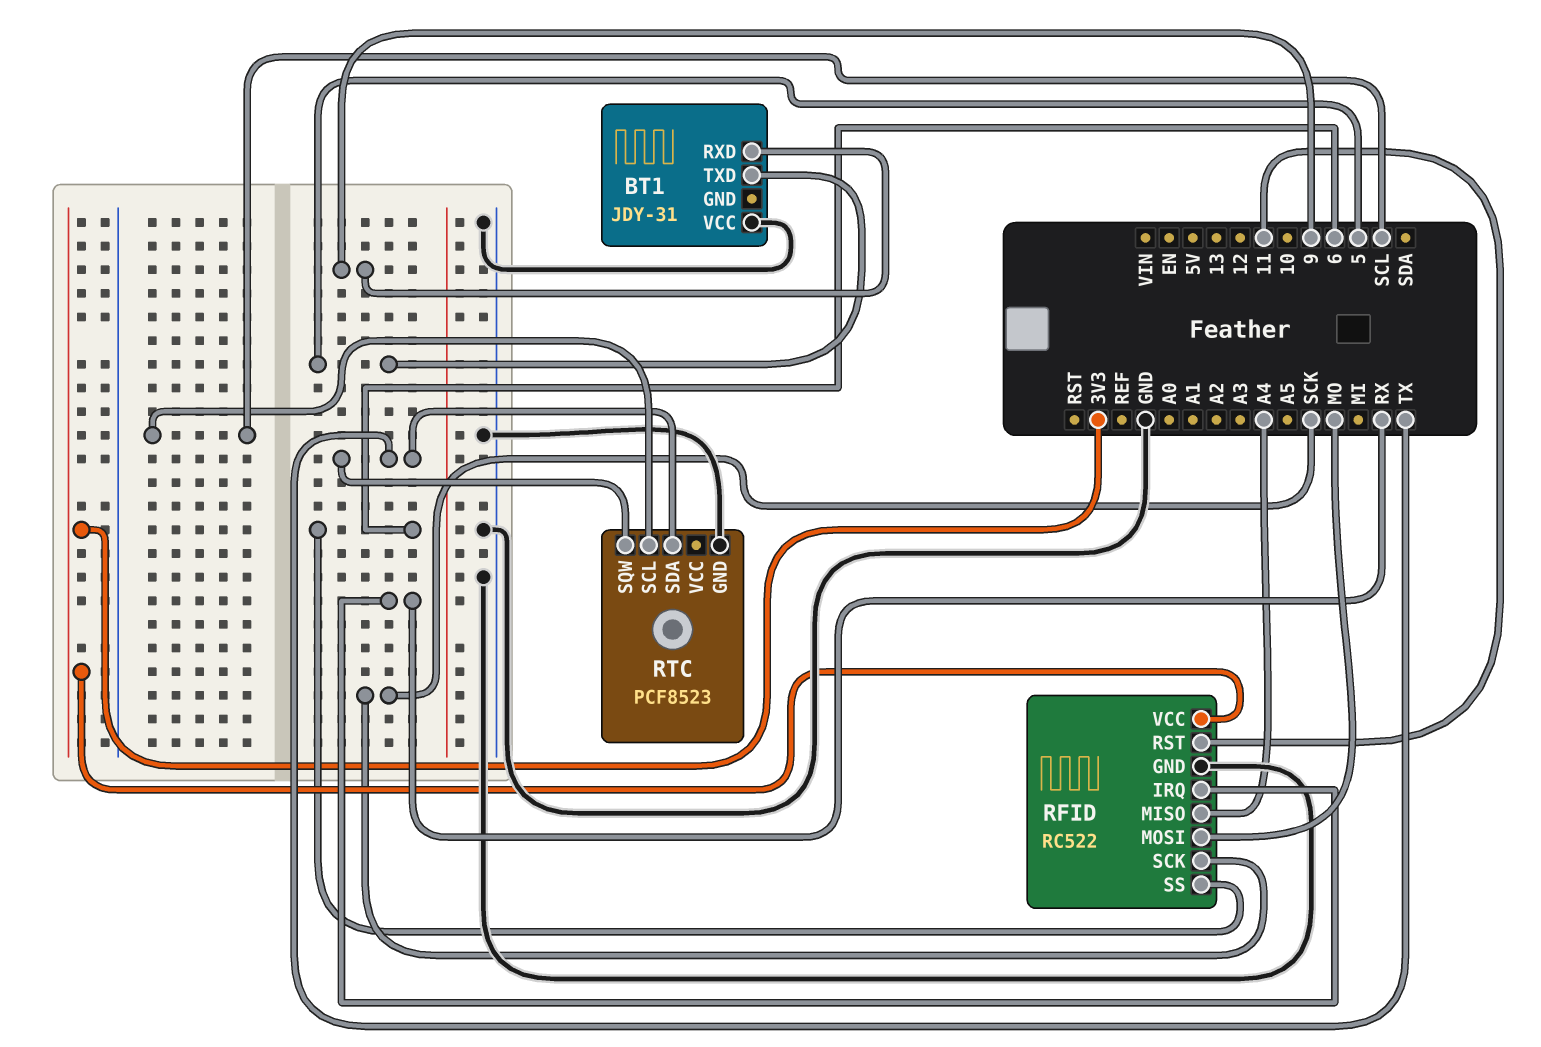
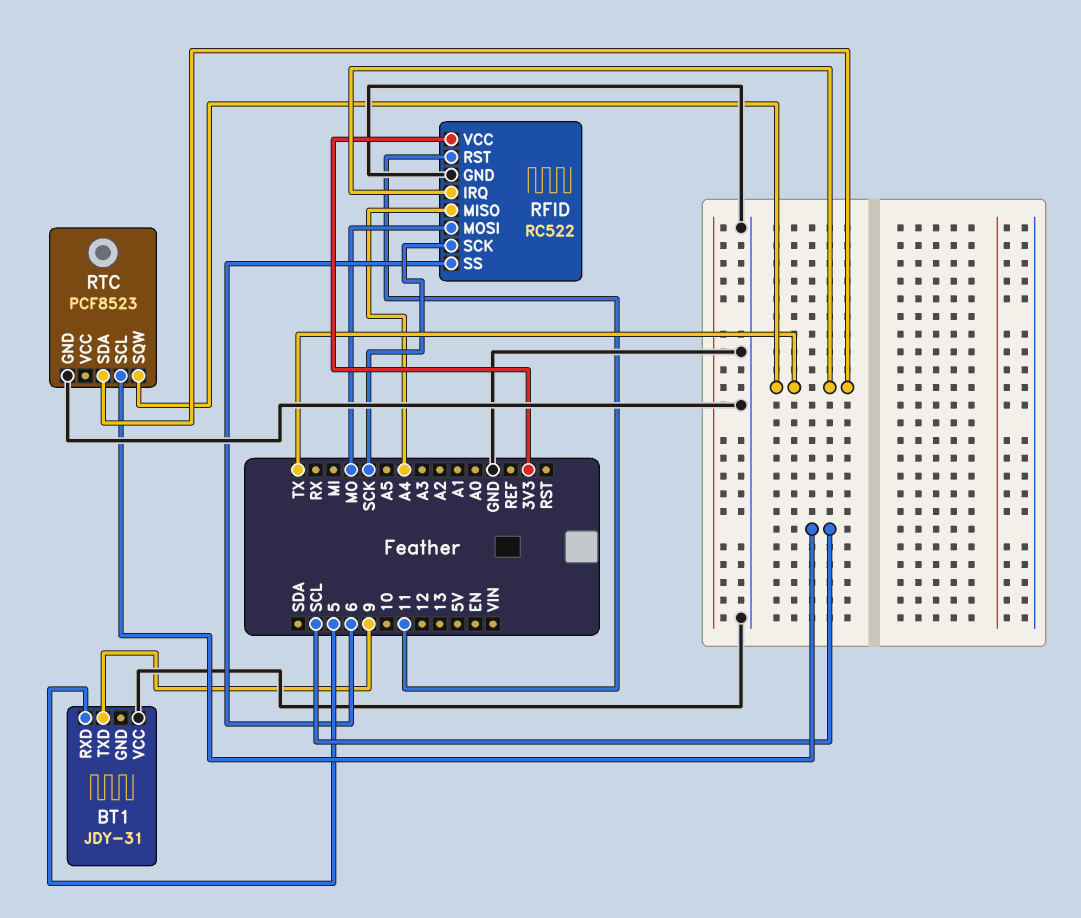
BT1 pin RXD: 9 -> 5
BT1 pin TXD: 5 -> 9
RFID pin IRQ: RX -> TX

